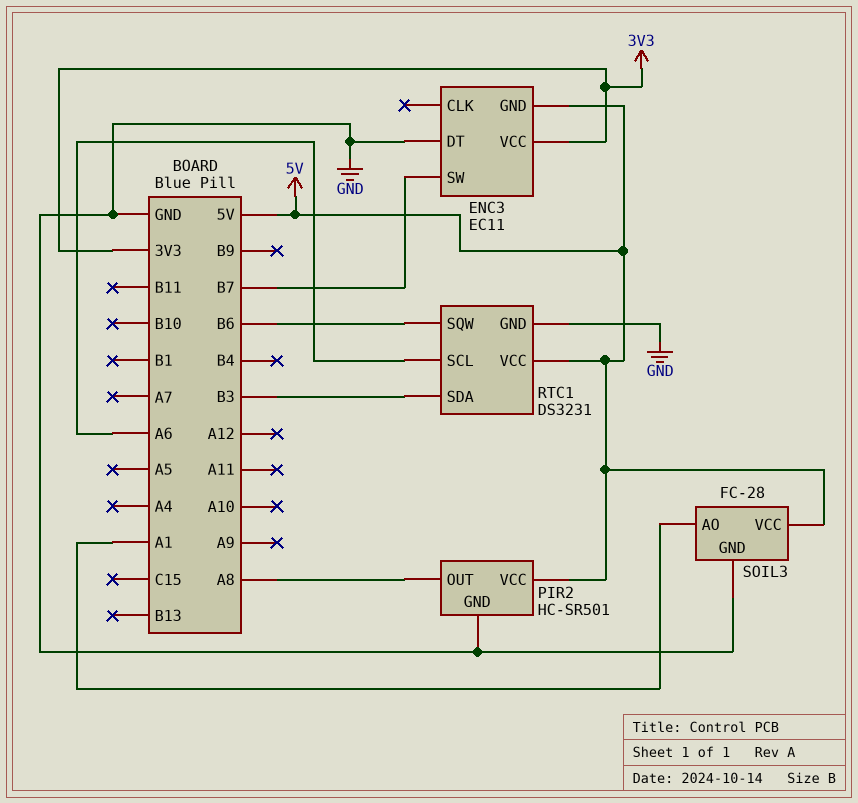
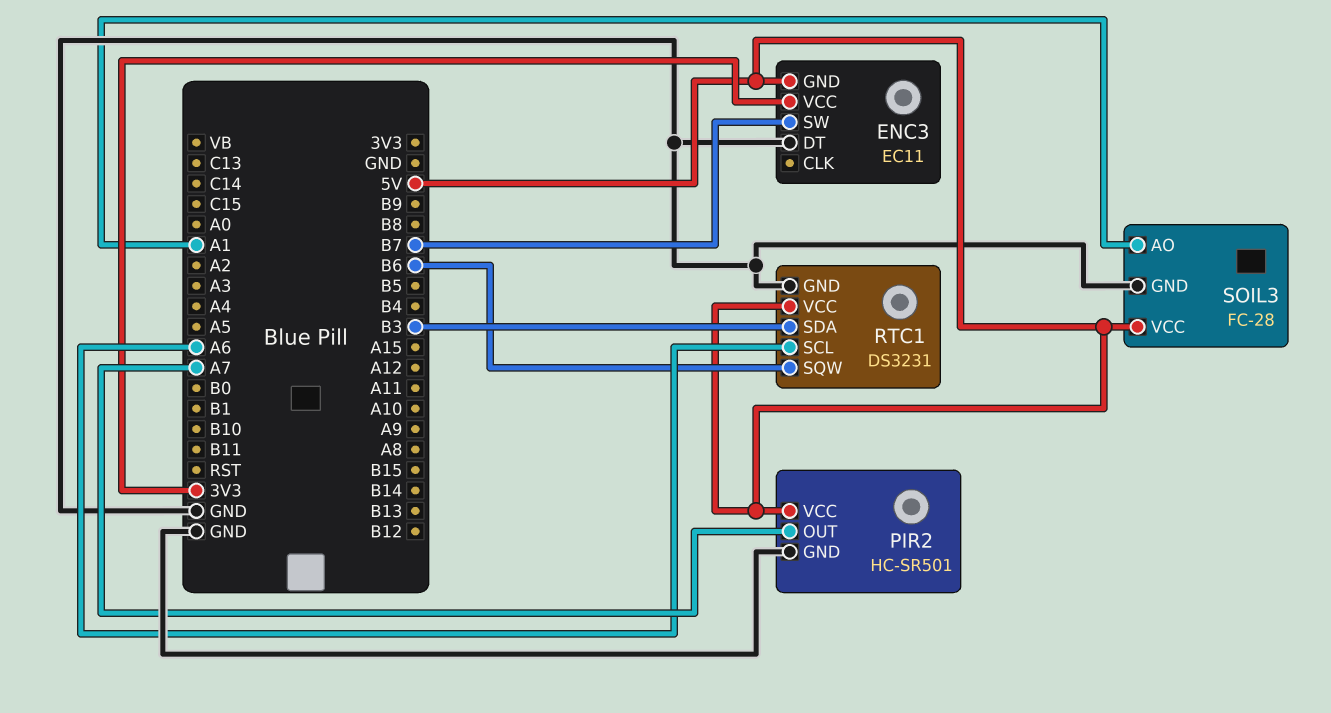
PIR2 pin OUT: A8 -> A7

